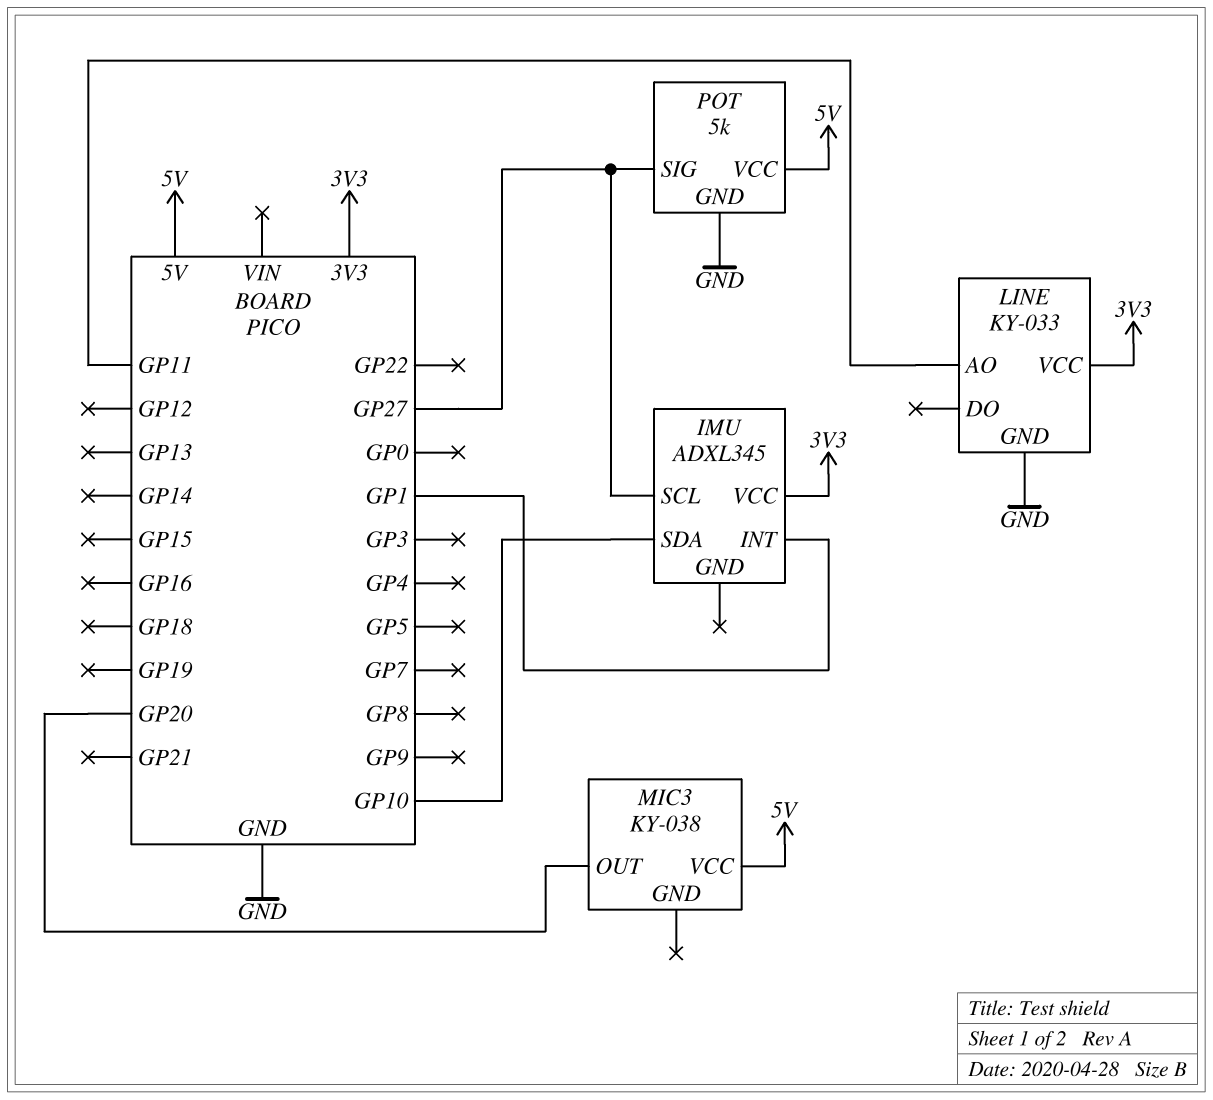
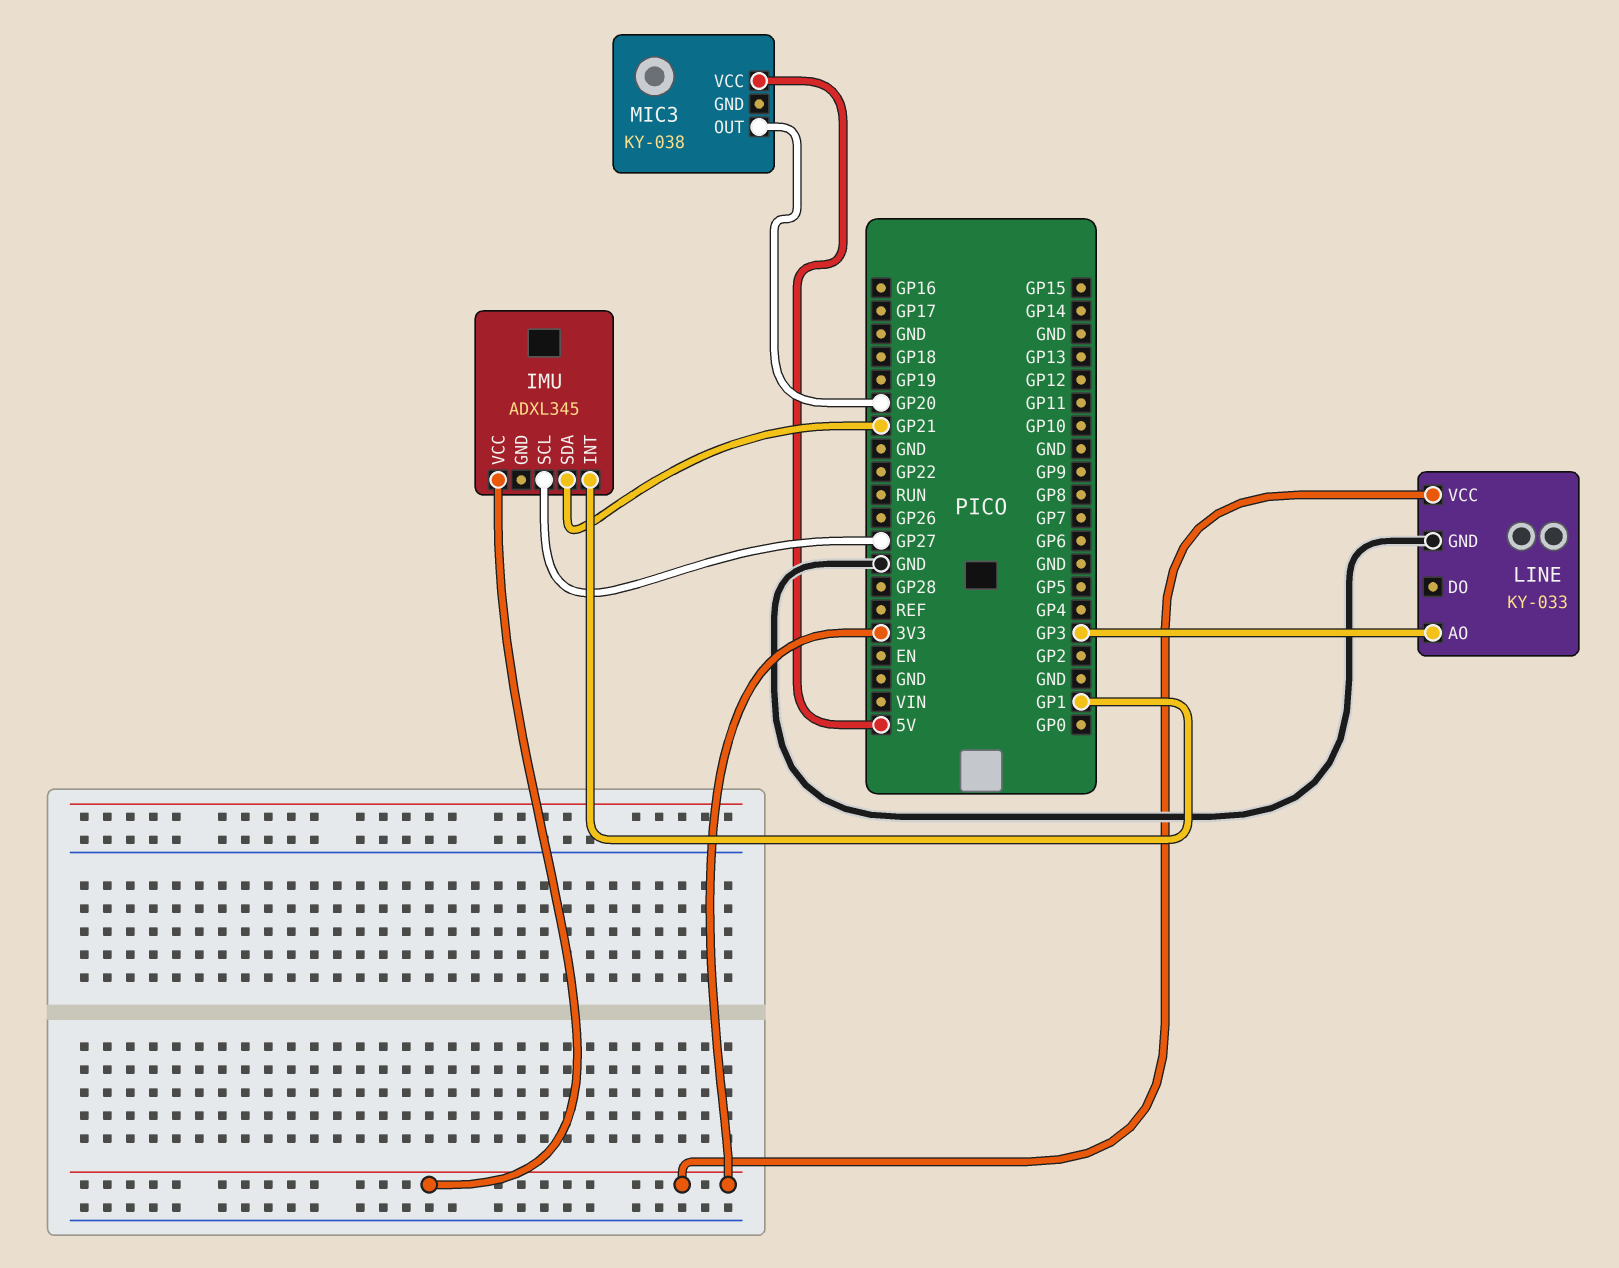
IMU pin SDA: GP10 -> GP21
LINE pin AO: GP11 -> GP3
POT: 5k -> none
POT pin GND: GND -> none
POT pin SIG: GP27 -> none
POT pin VCC: 5V -> none

